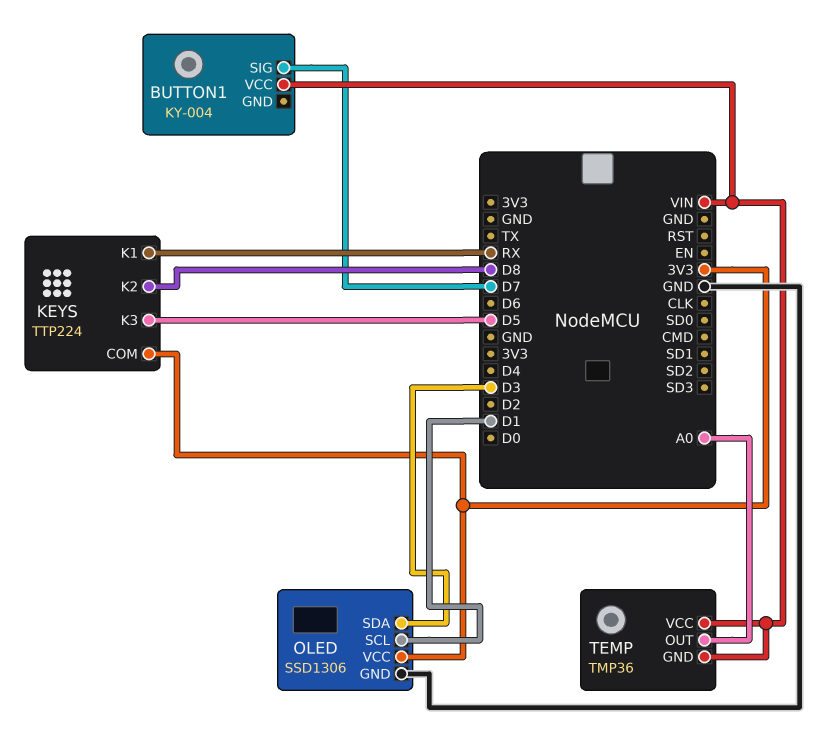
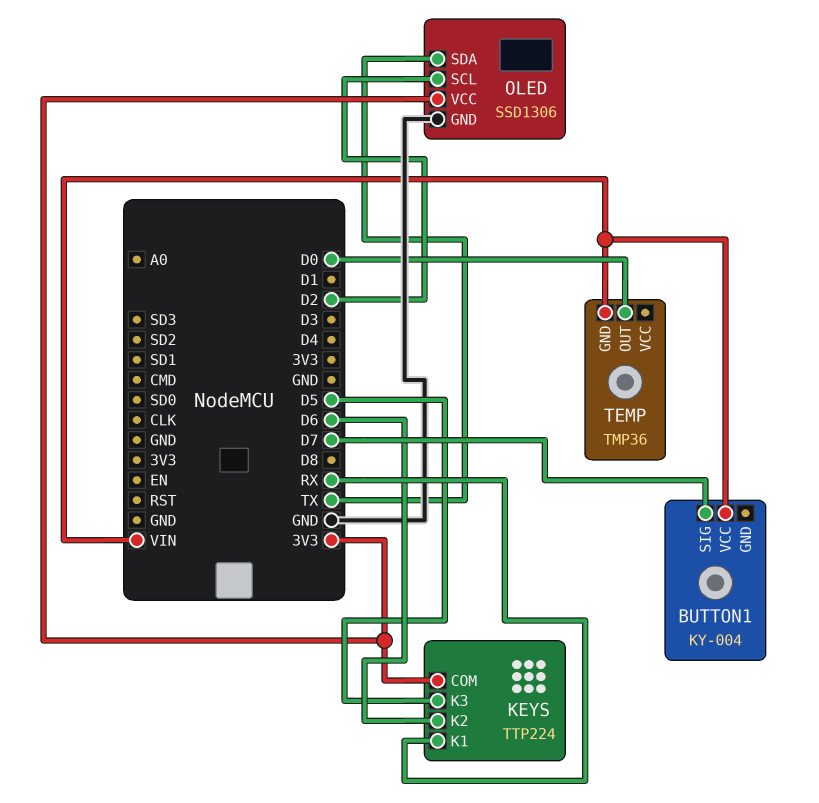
KEYS pin K2: D8 -> D6
OLED pin SCL: D1 -> D2
OLED pin SDA: D3 -> TX
TEMP pin OUT: A0 -> D0
TEMP pin VCC: VIN -> none

